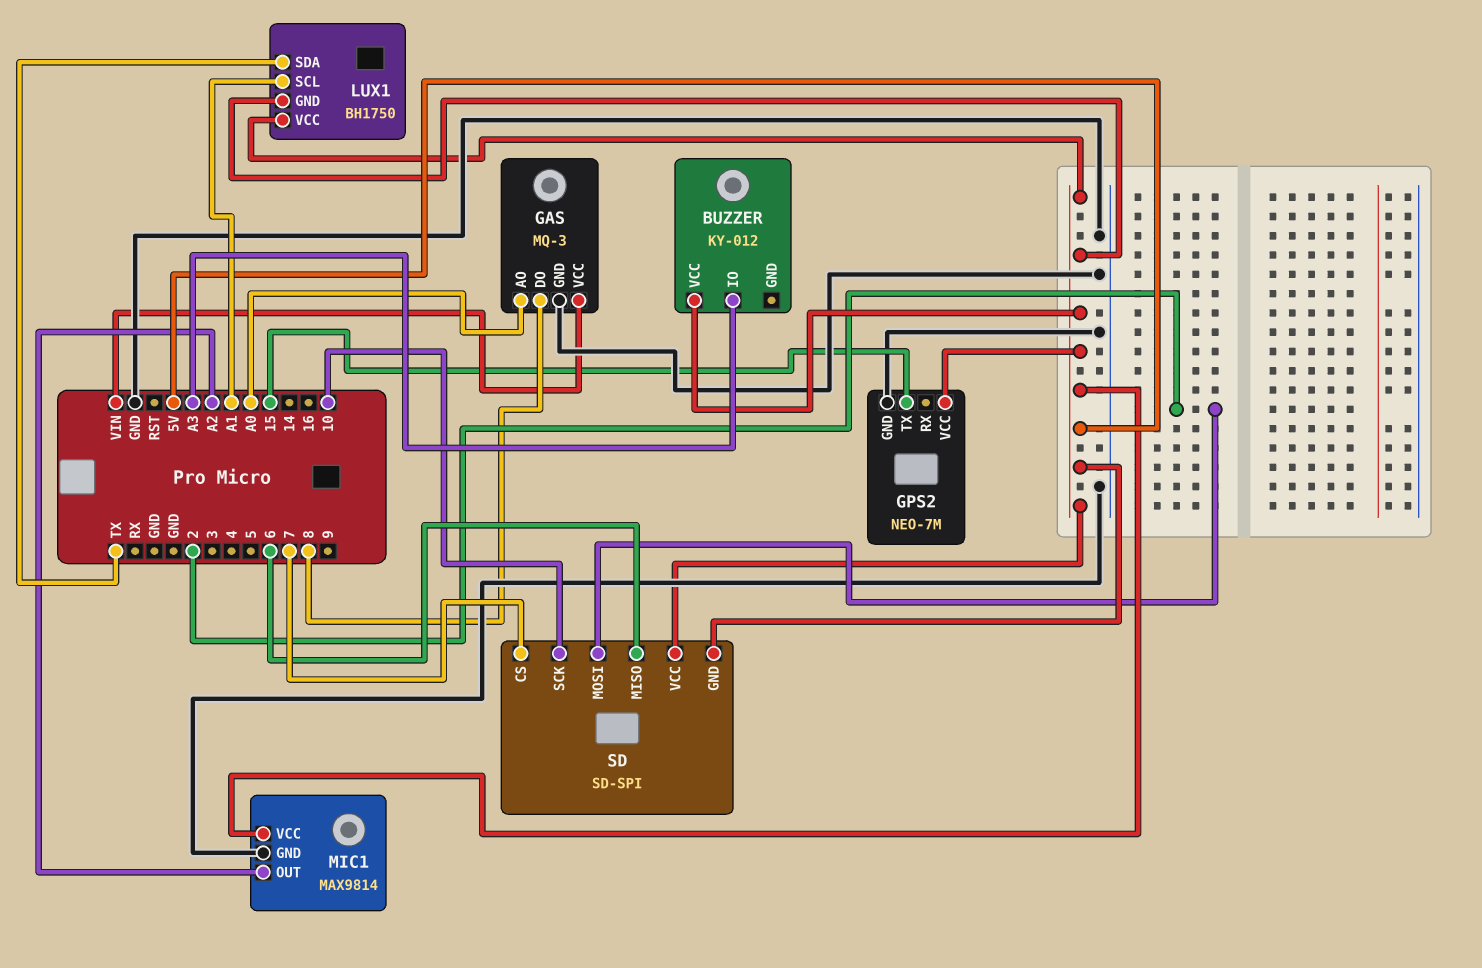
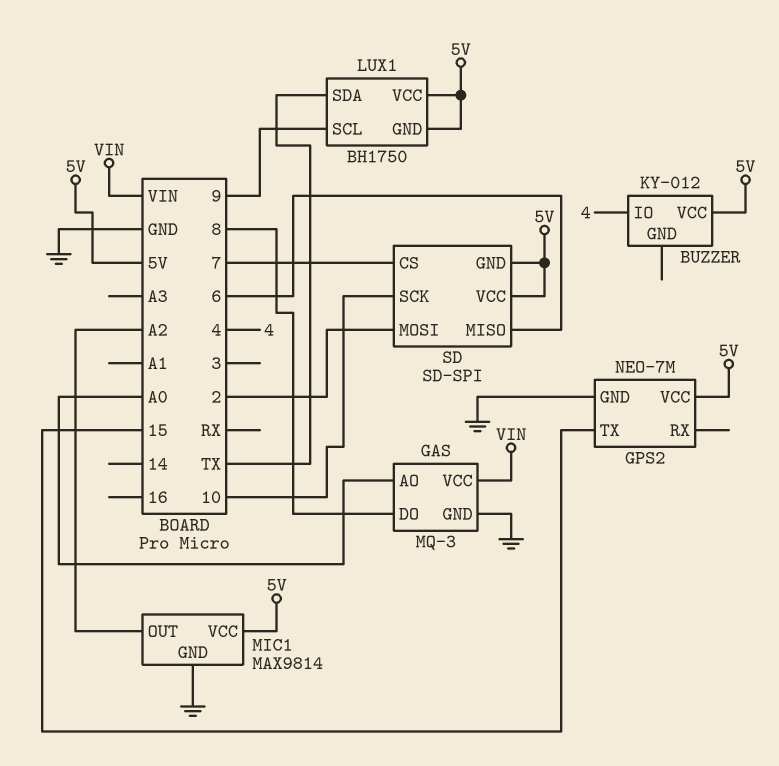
BUZZER pin IO: A3 -> 4
LUX1 pin SCL: A1 -> 9

